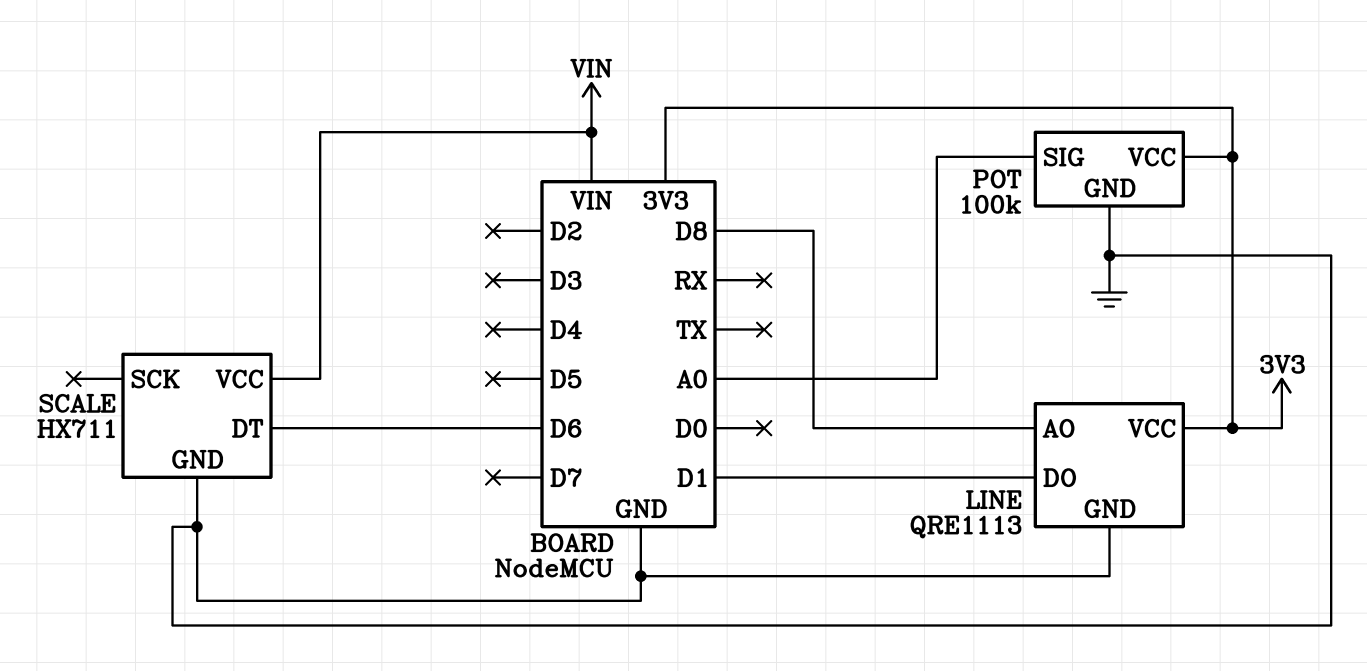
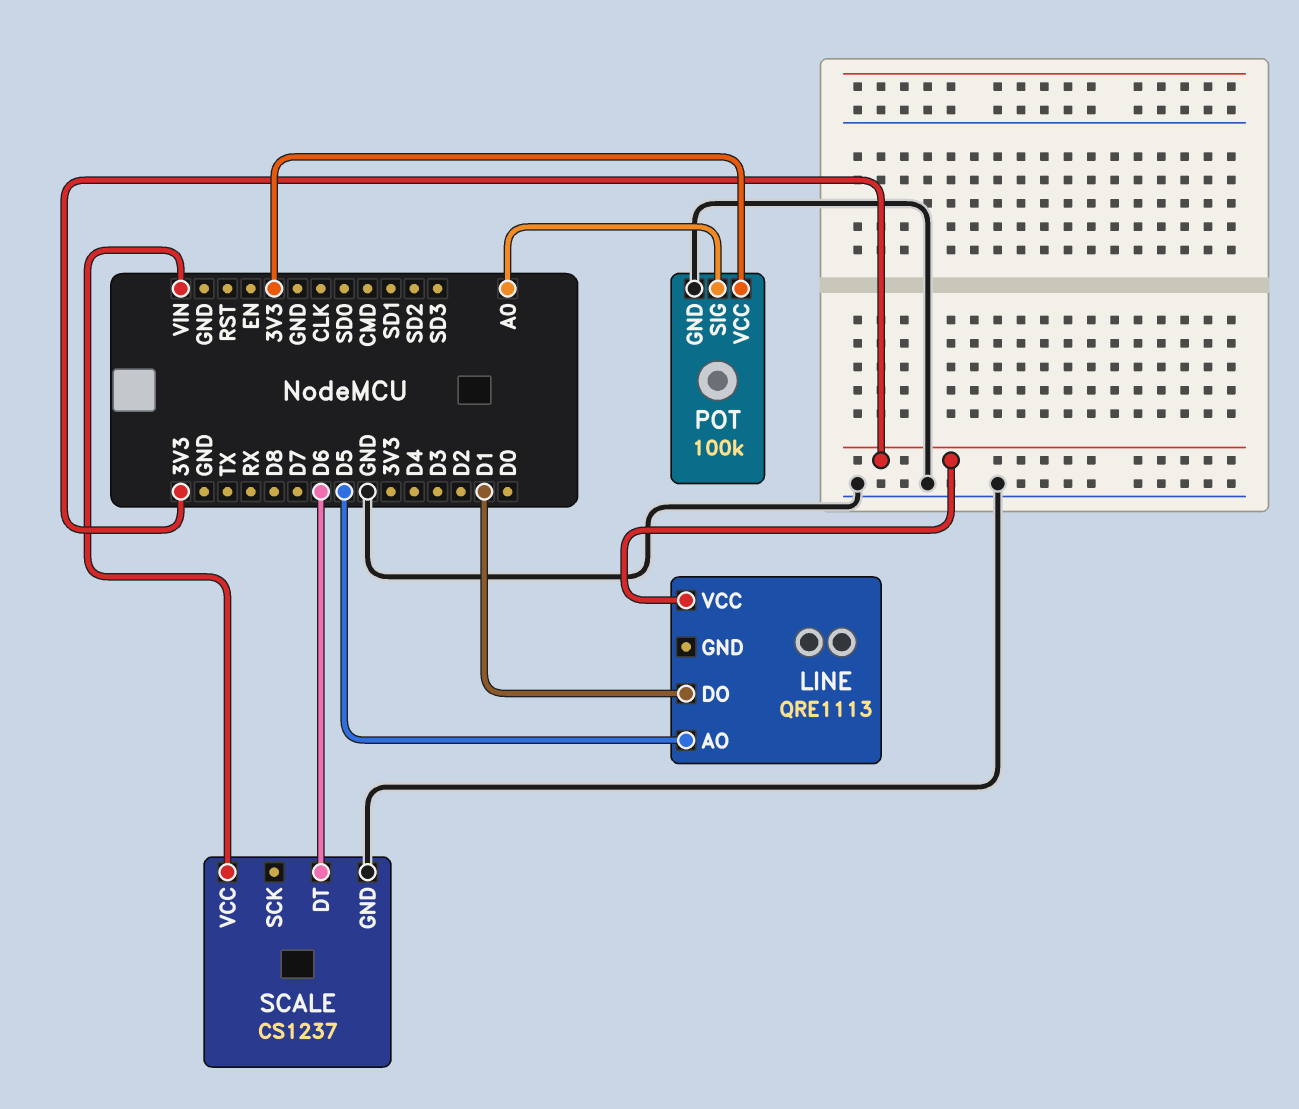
LINE pin AO: D8 -> D5
LINE pin GND: GND -> none
SCALE: HX711 -> CS1237

